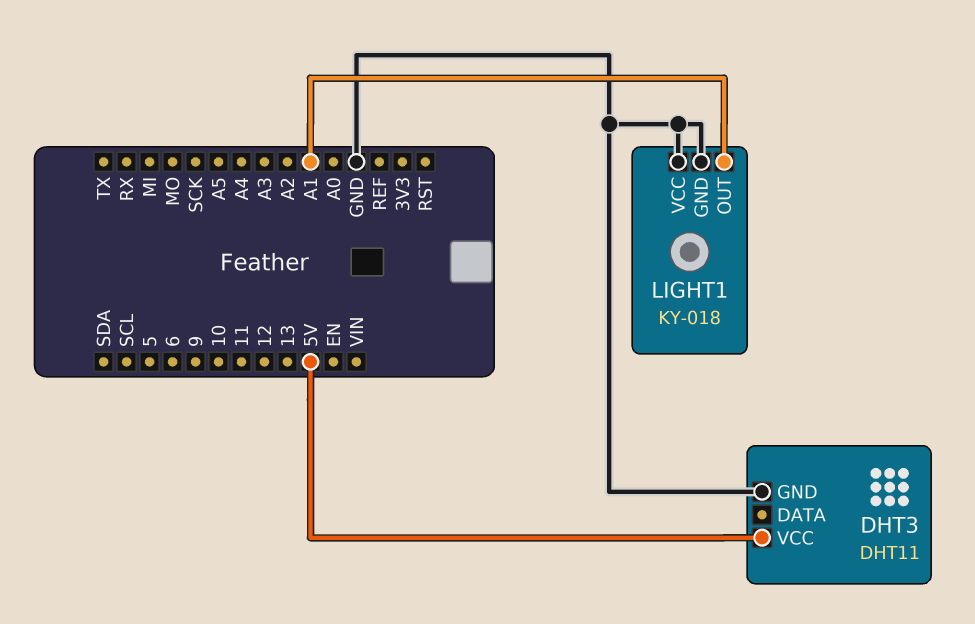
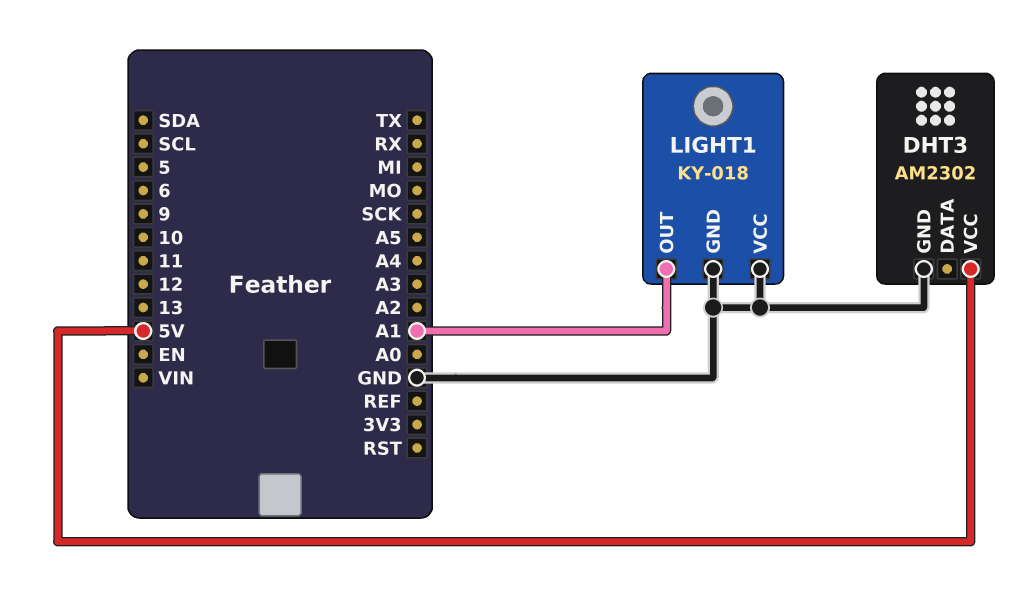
DHT3: DHT11 -> AM2302

